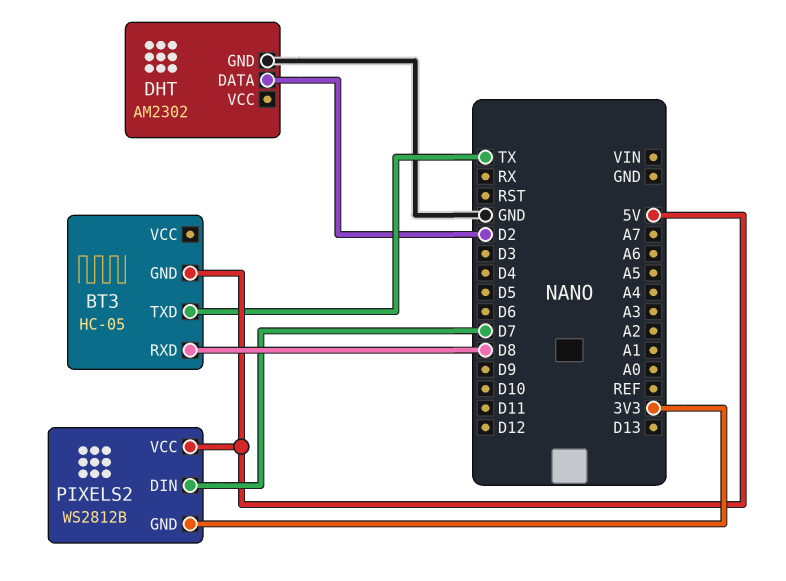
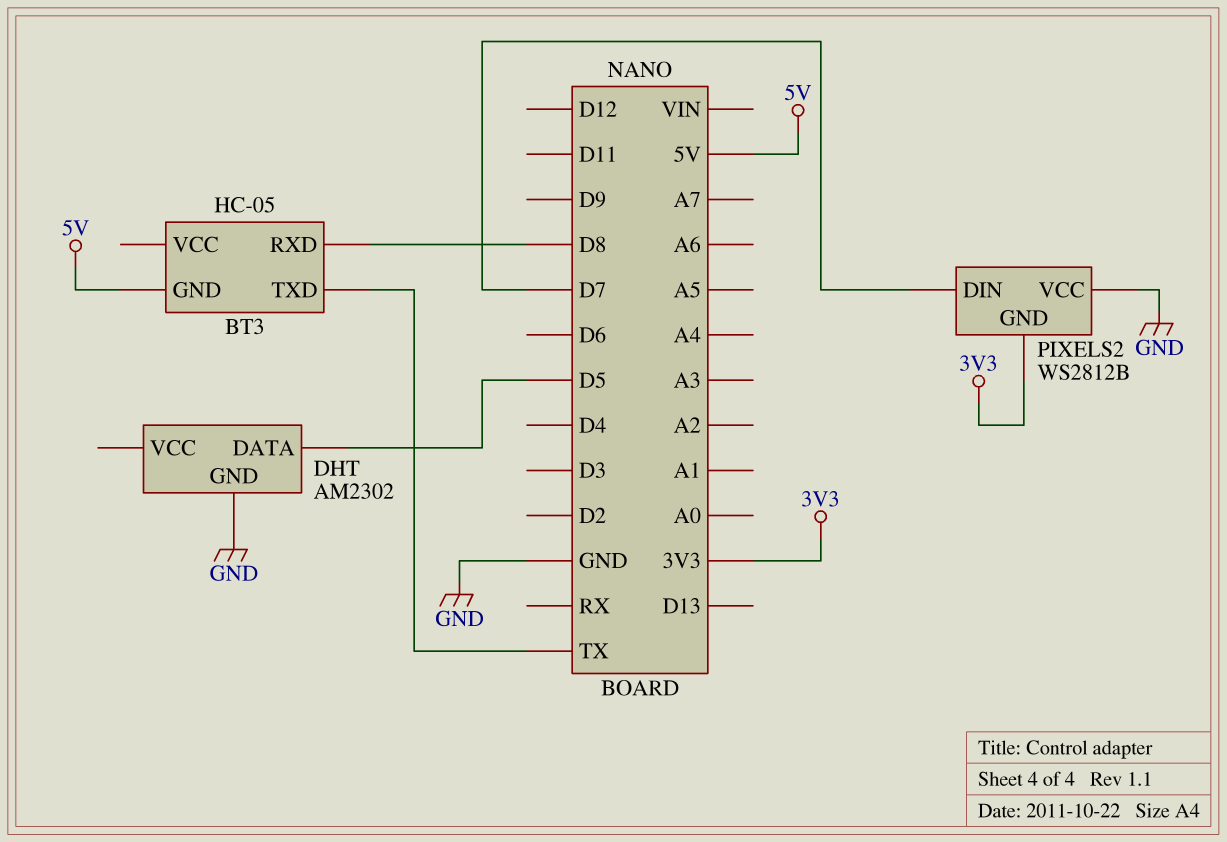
DHT pin DATA: D2 -> D5
PIXELS2 pin VCC: 5V -> GND

